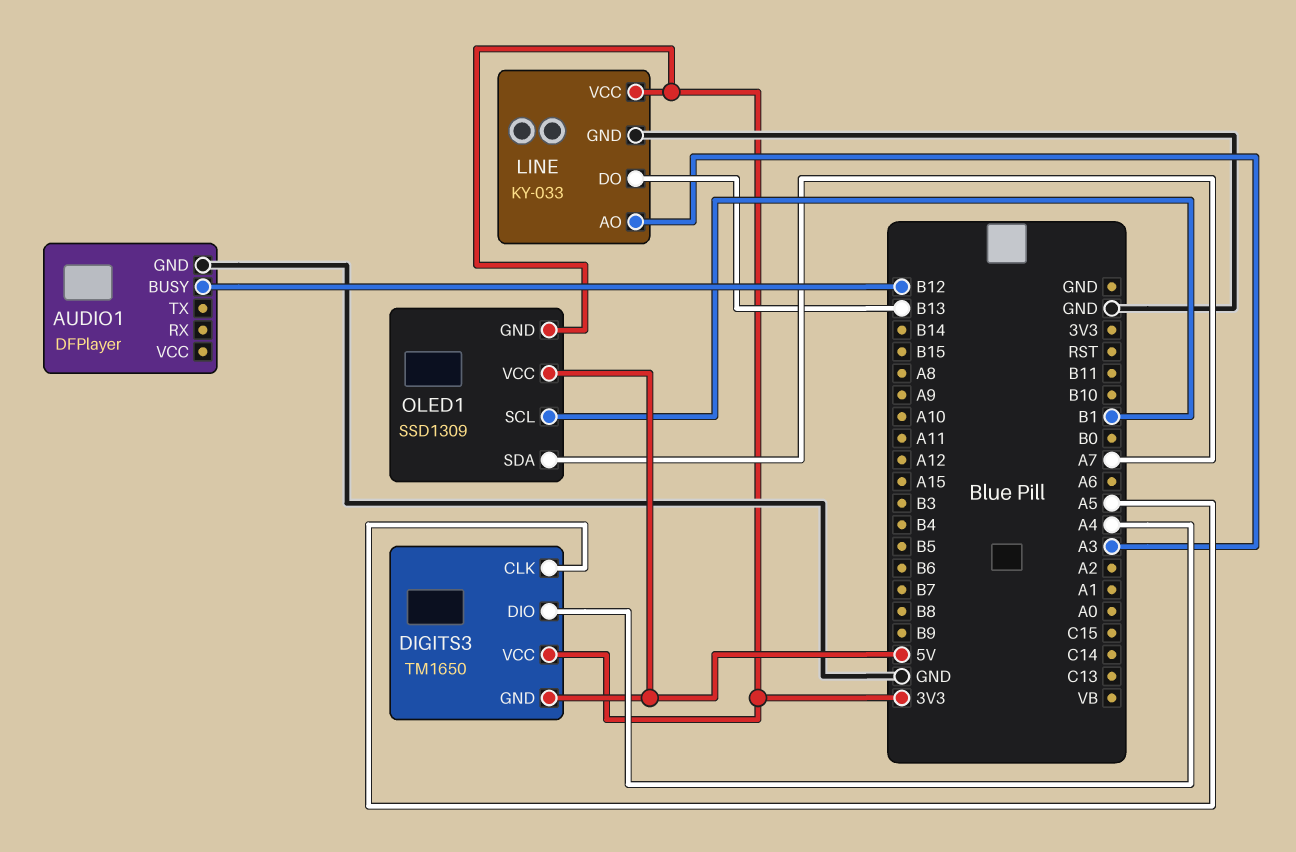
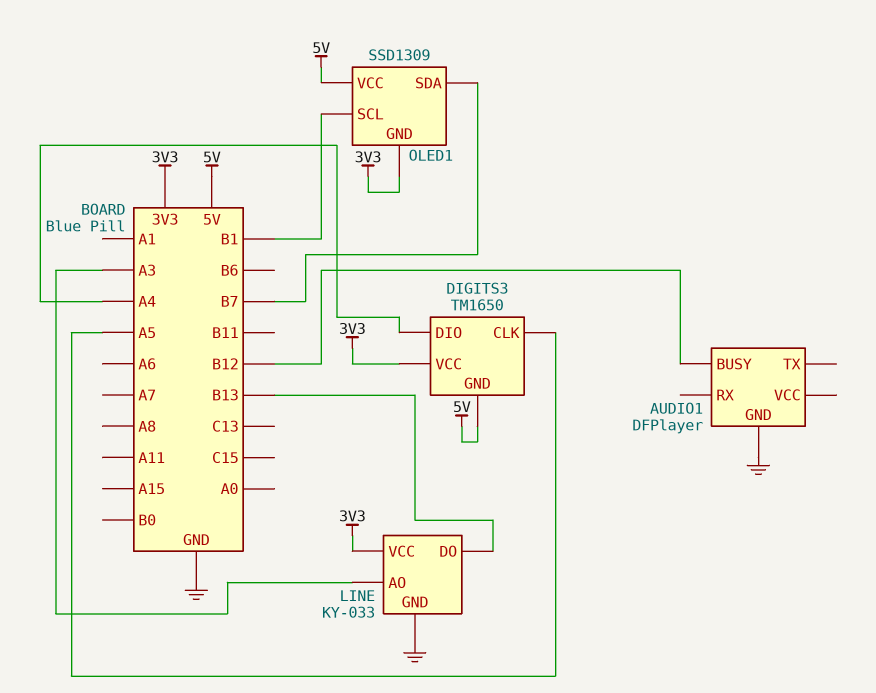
OLED1 pin SDA: A7 -> B7

